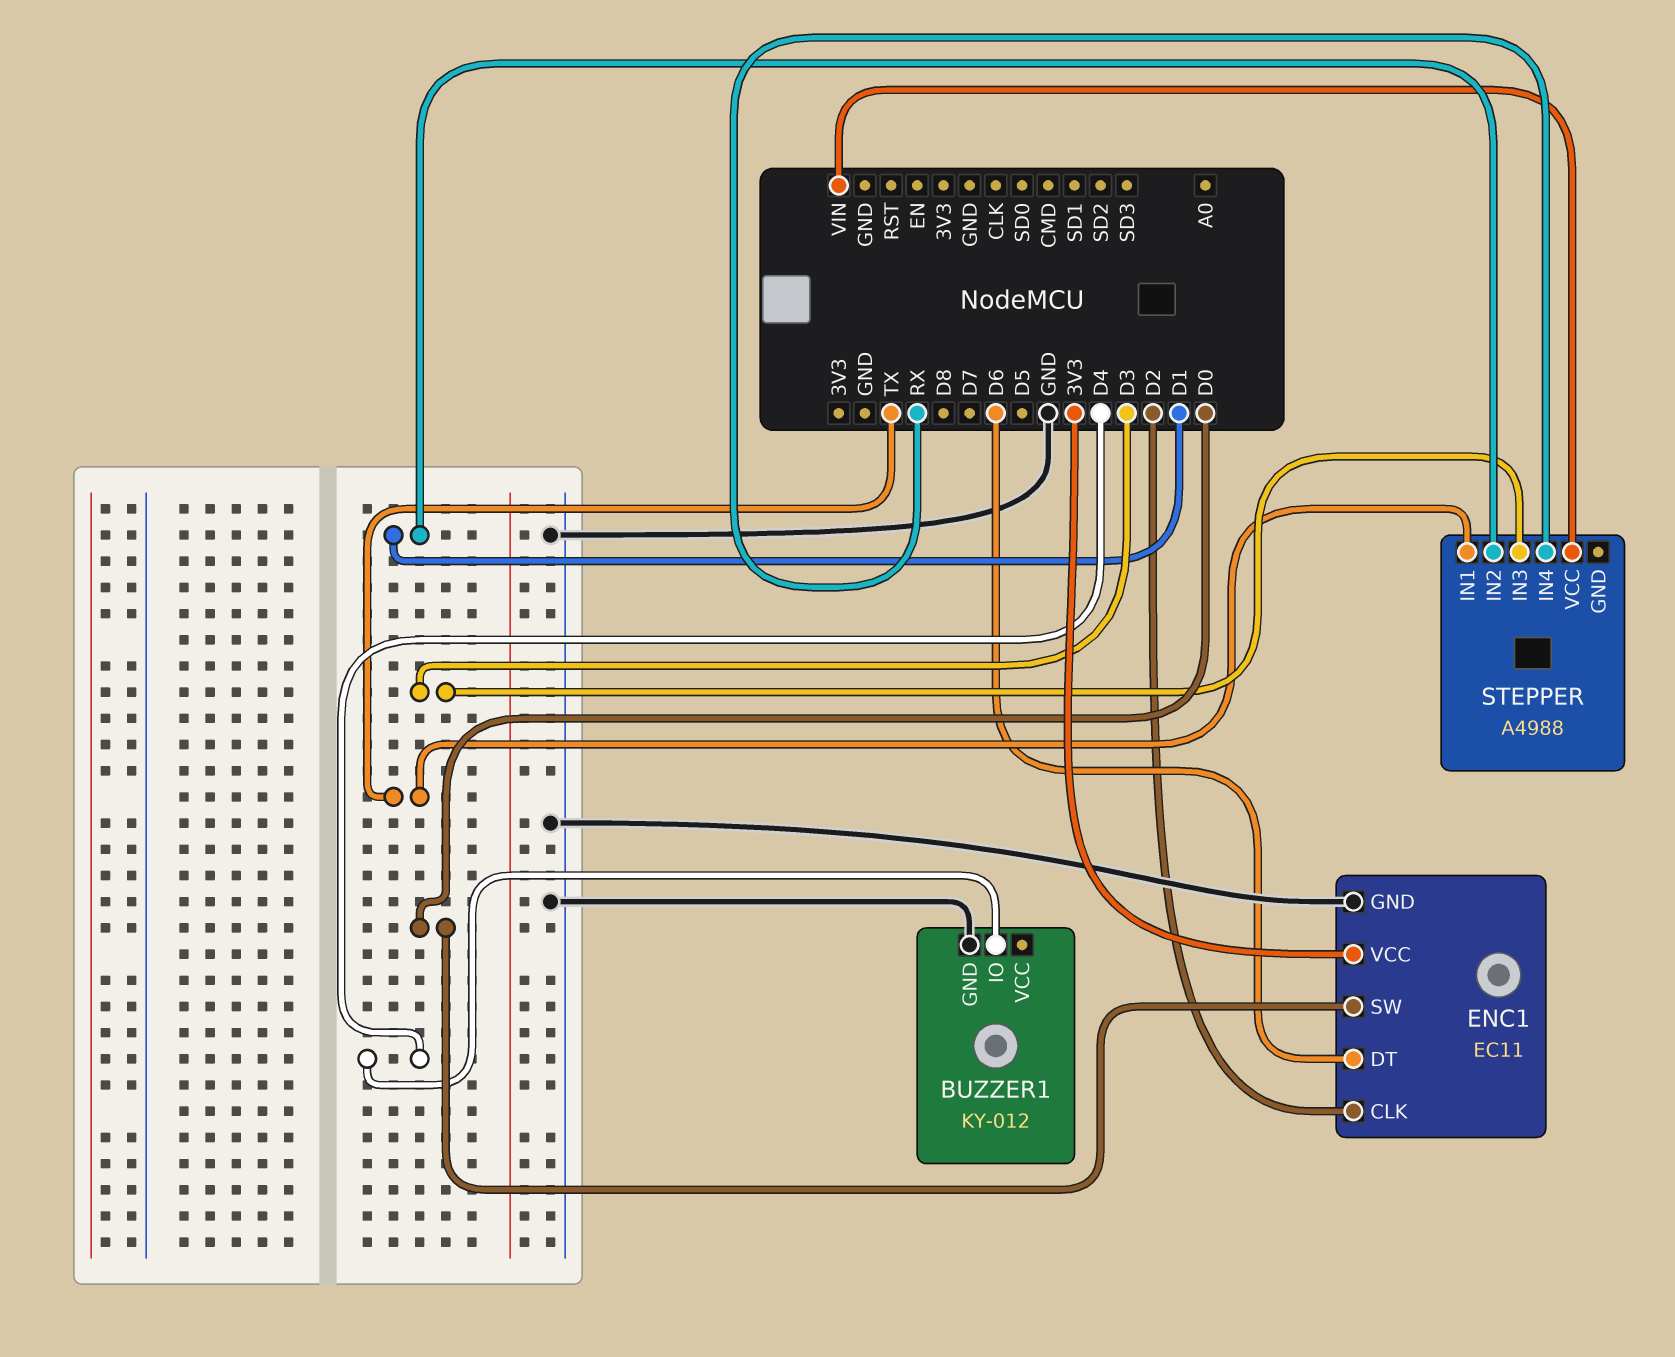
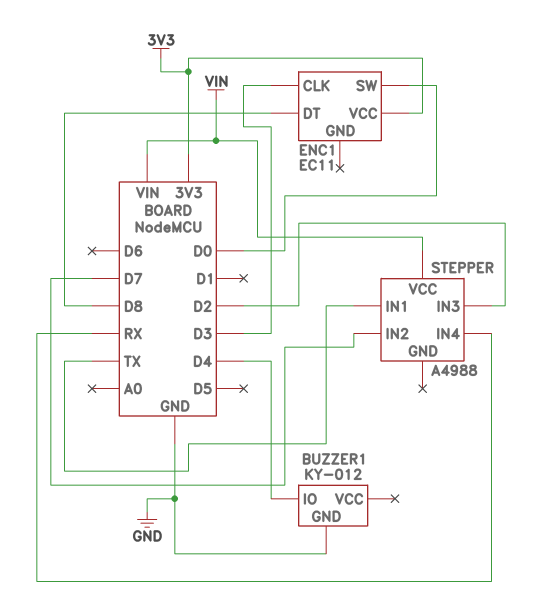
ENC1 pin CLK: D2 -> D3
ENC1 pin DT: D6 -> D8
ENC1 pin GND: GND -> none
STEPPER pin IN2: D1 -> D7
STEPPER pin IN3: D3 -> D2

